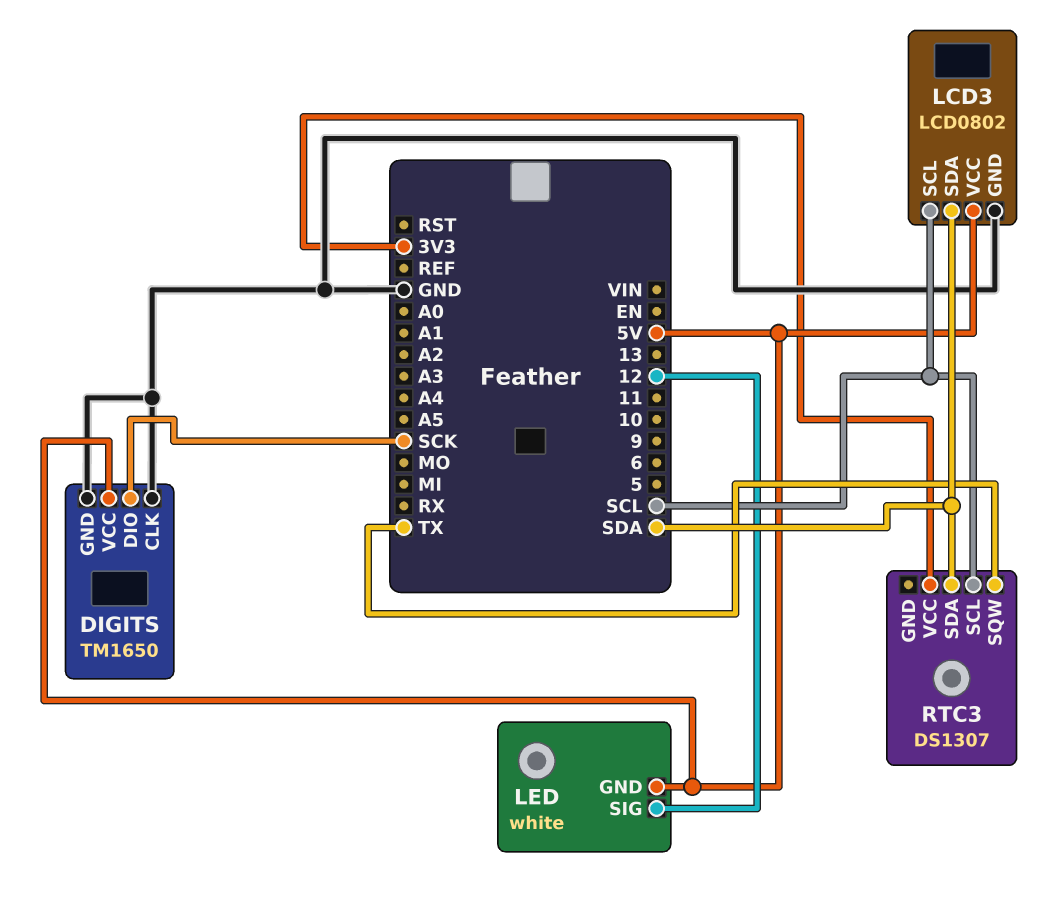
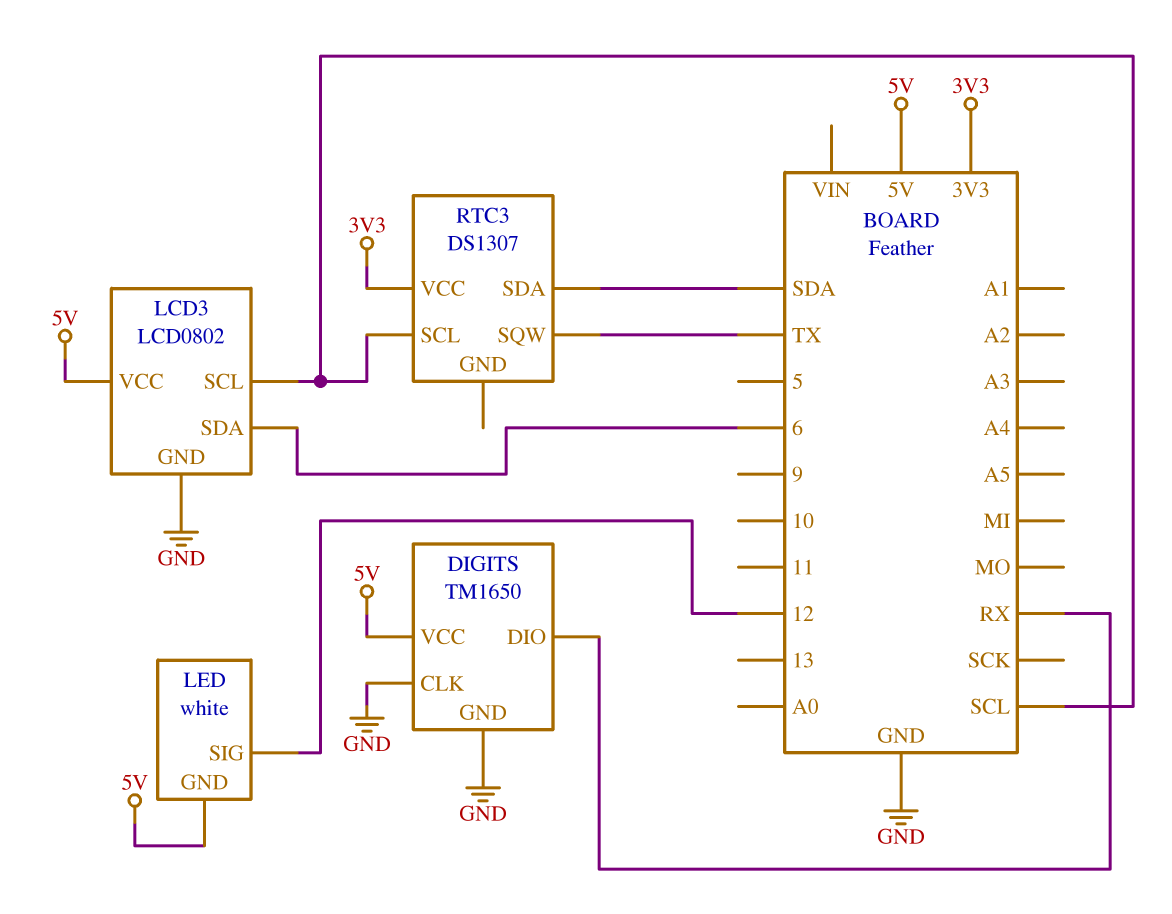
DIGITS pin DIO: SCK -> RX
LCD3 pin SDA: SDA -> 6

